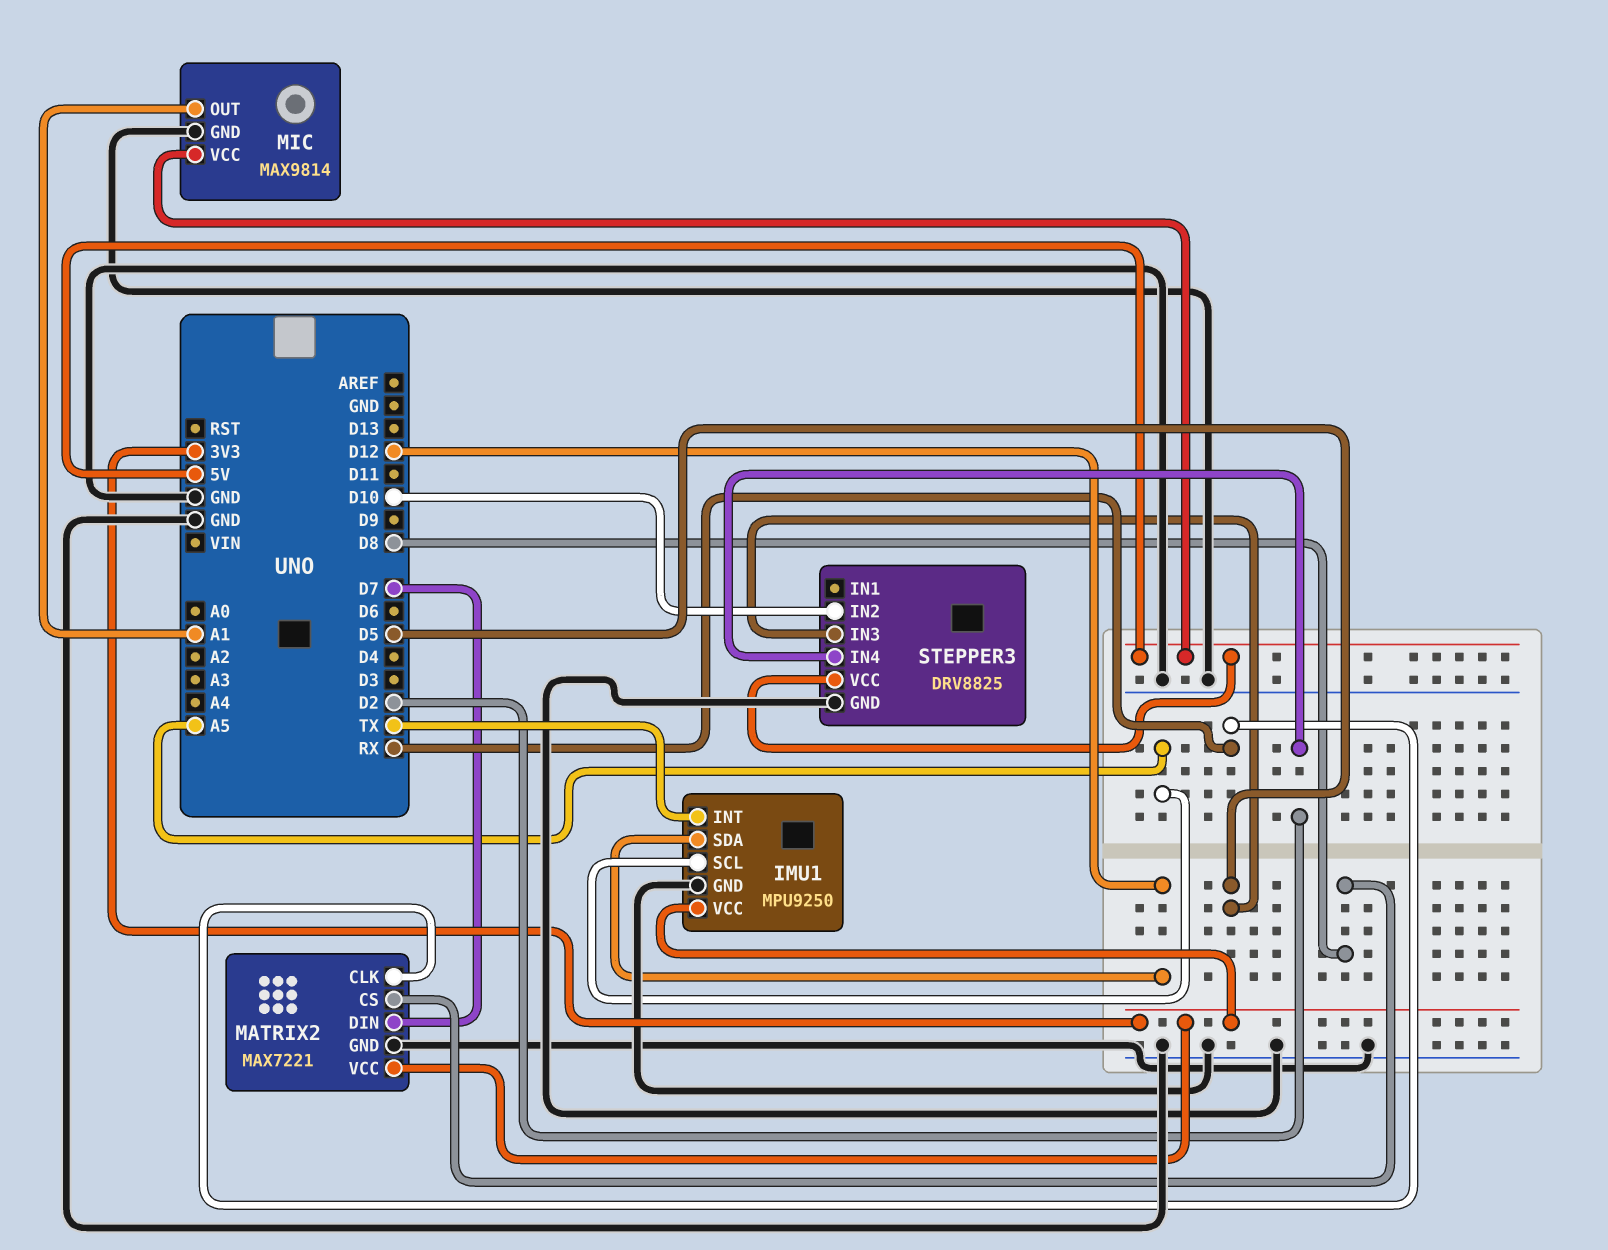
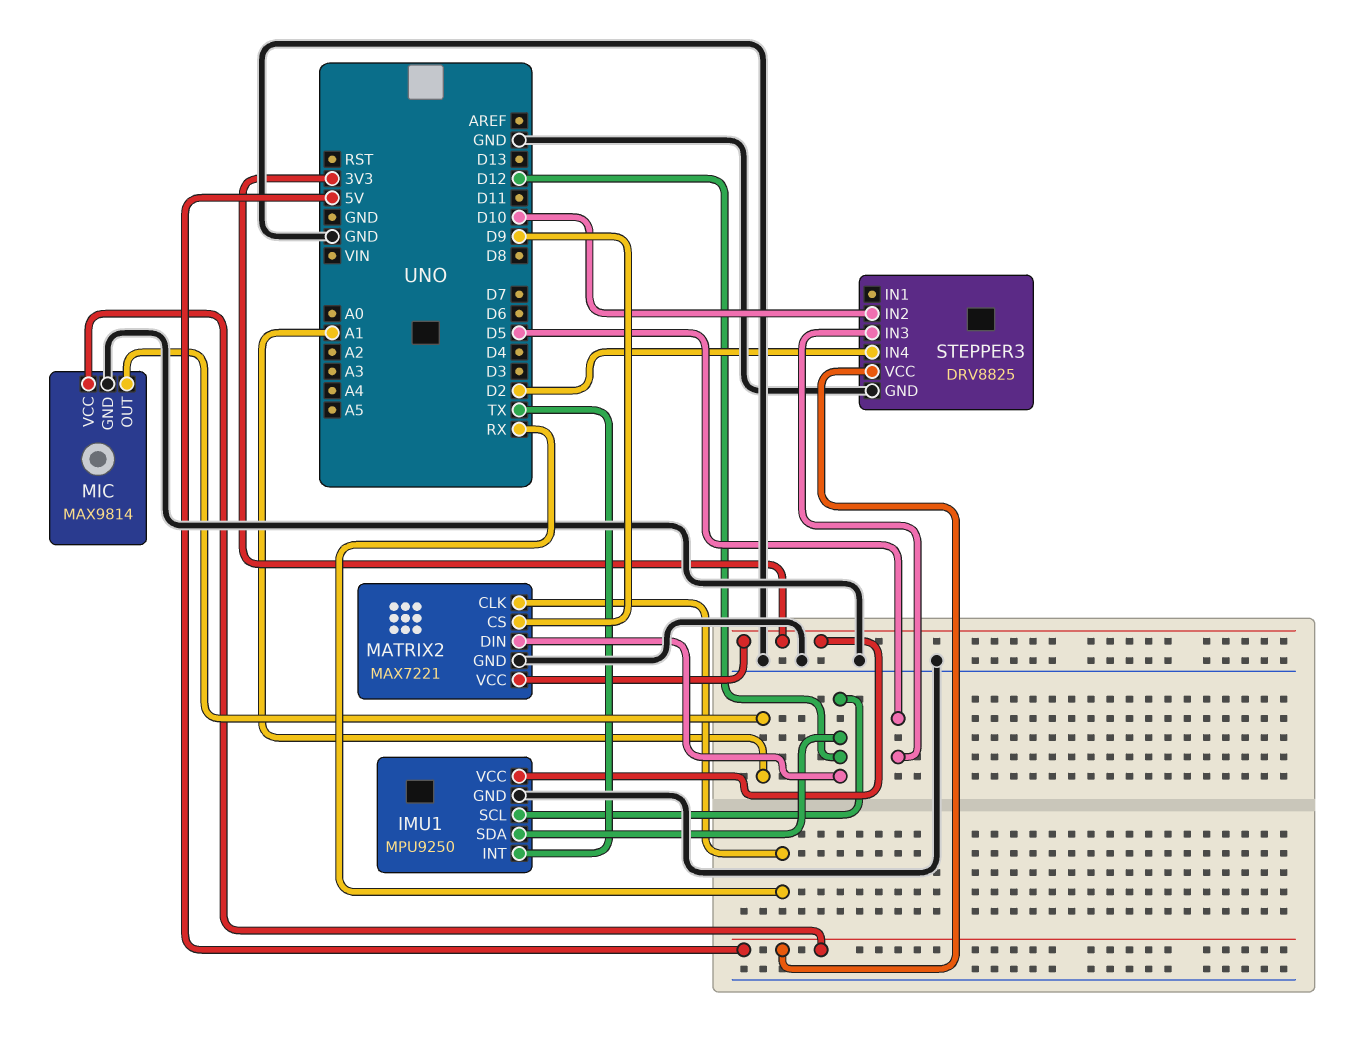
IMU1 pin SCL: A5 -> D12
MATRIX2 pin CS: D8 -> D9
MATRIX2 pin DIN: D7 -> D12

